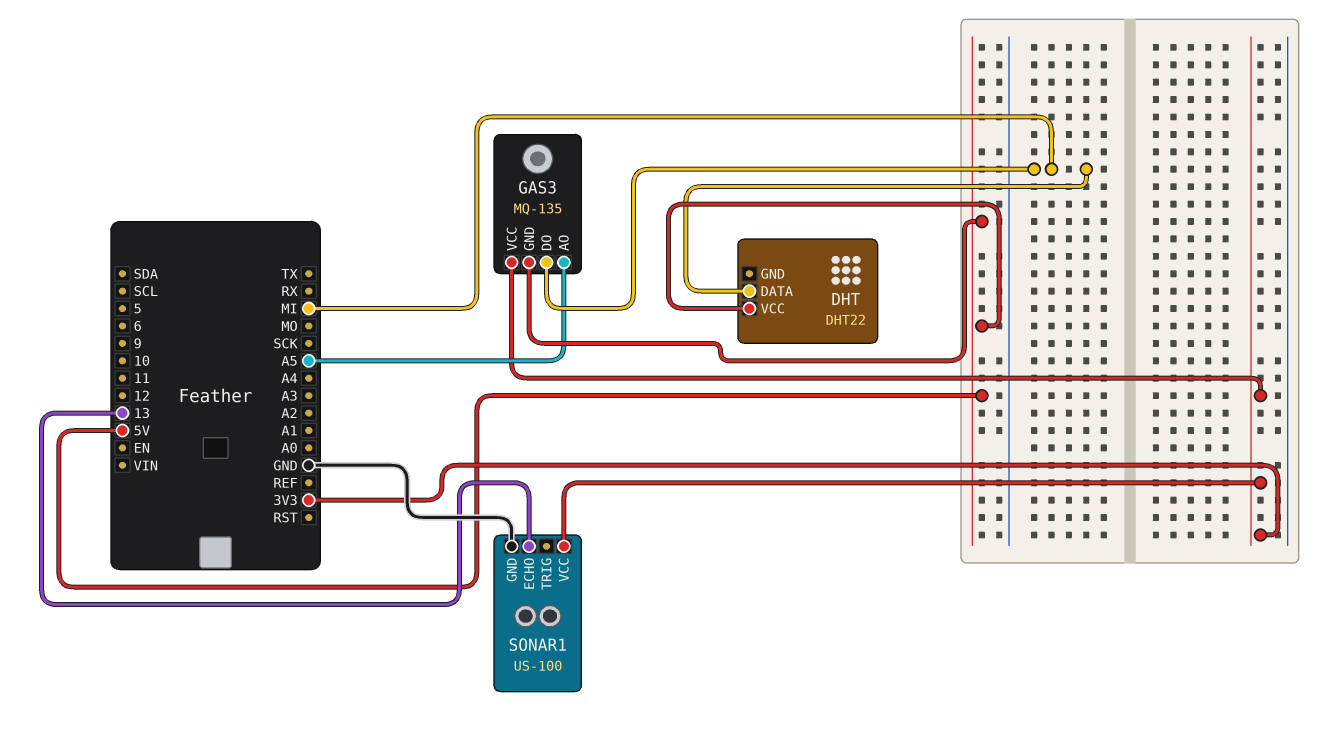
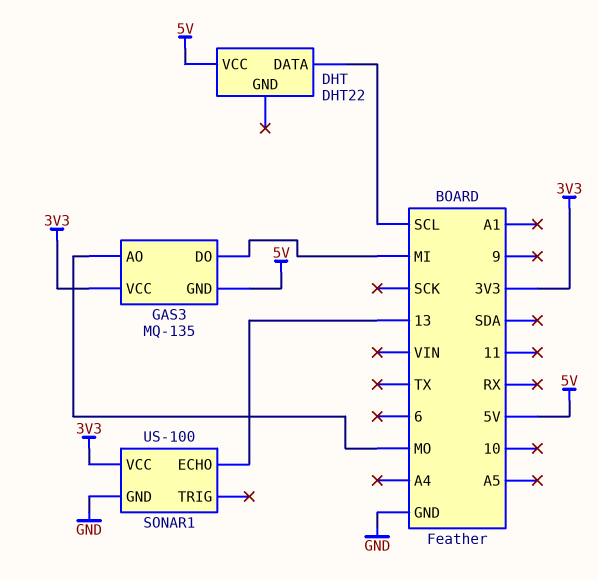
DHT pin DATA: MI -> SCL
GAS3 pin AO: A5 -> MO

